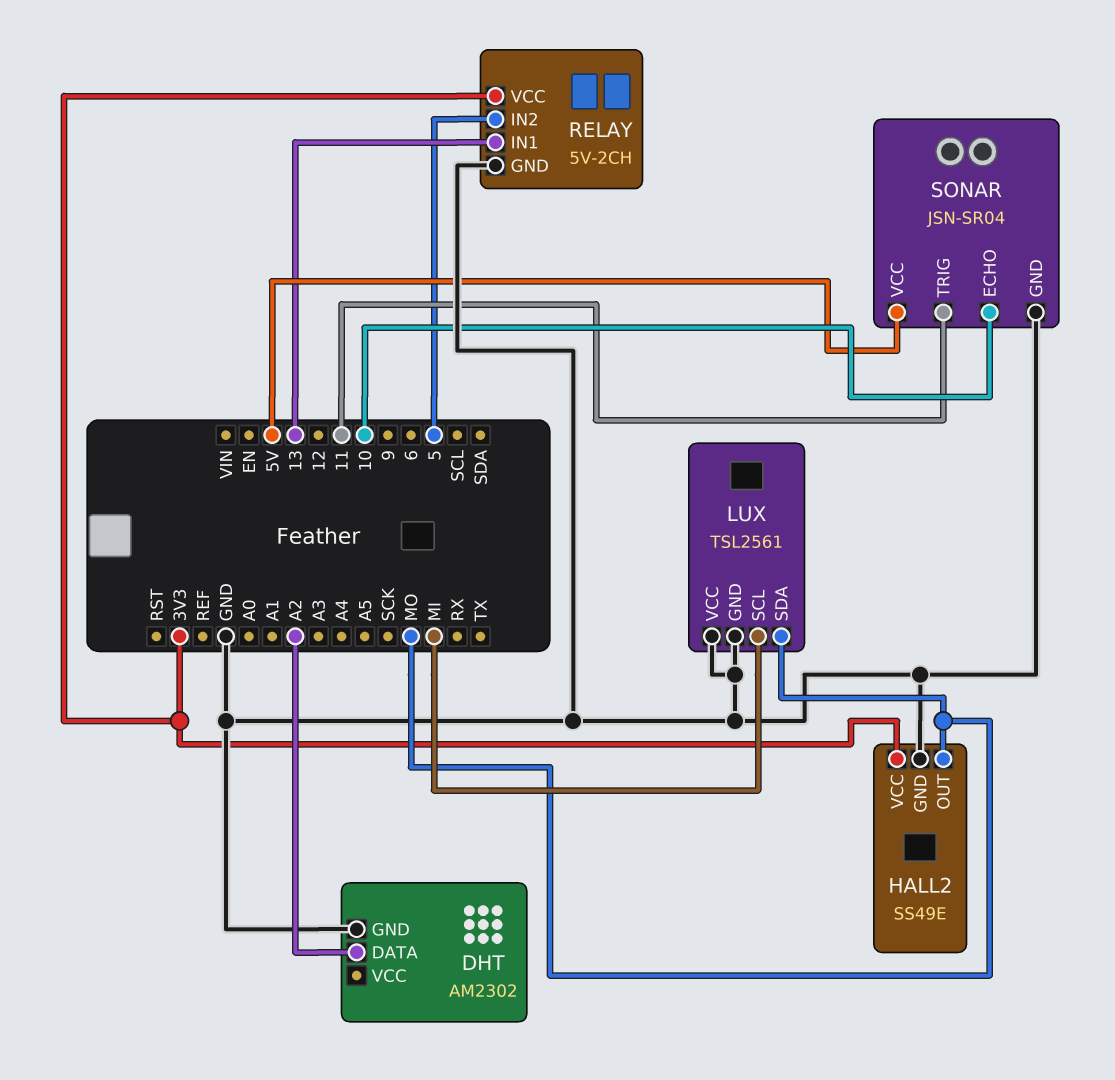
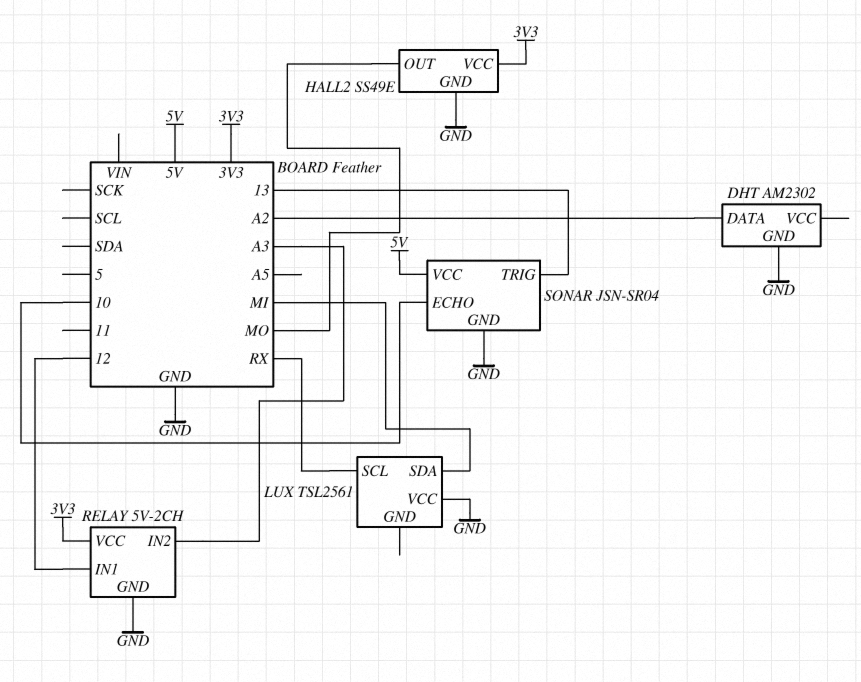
LUX pin GND: GND -> none
LUX pin SCL: MI -> RX
LUX pin SDA: MO -> MI
RELAY pin IN1: 13 -> 12
RELAY pin IN2: 5 -> A3
SONAR pin TRIG: 11 -> 13

